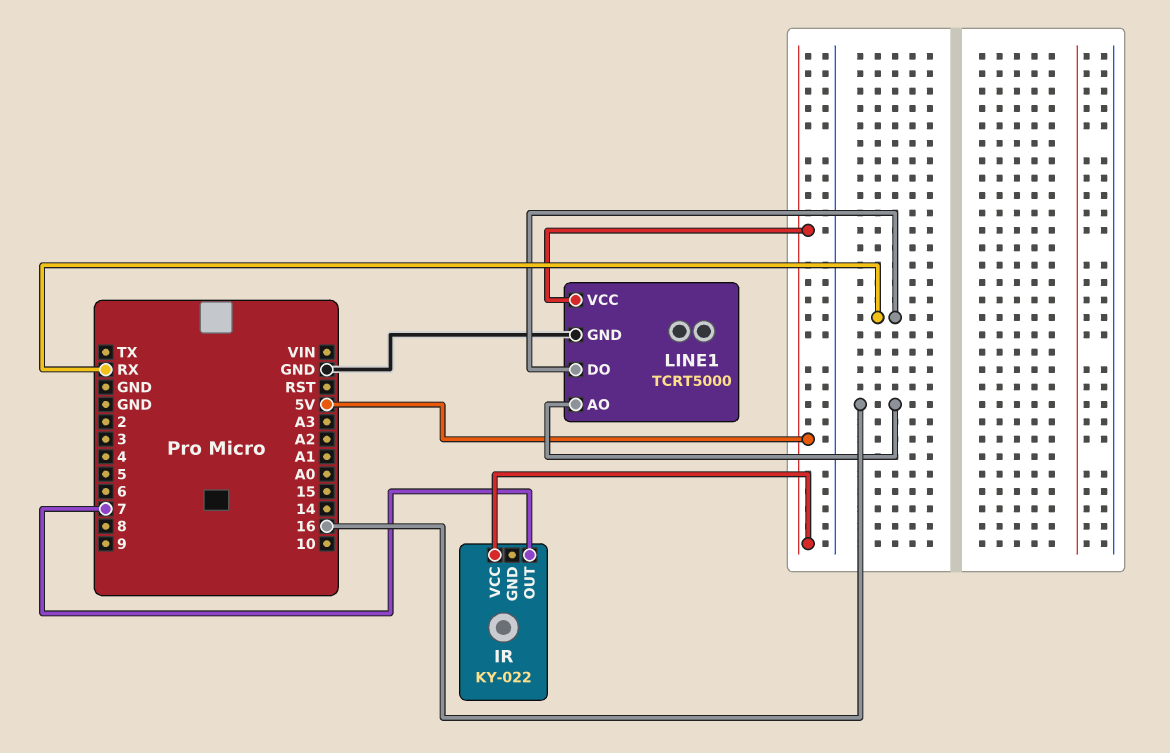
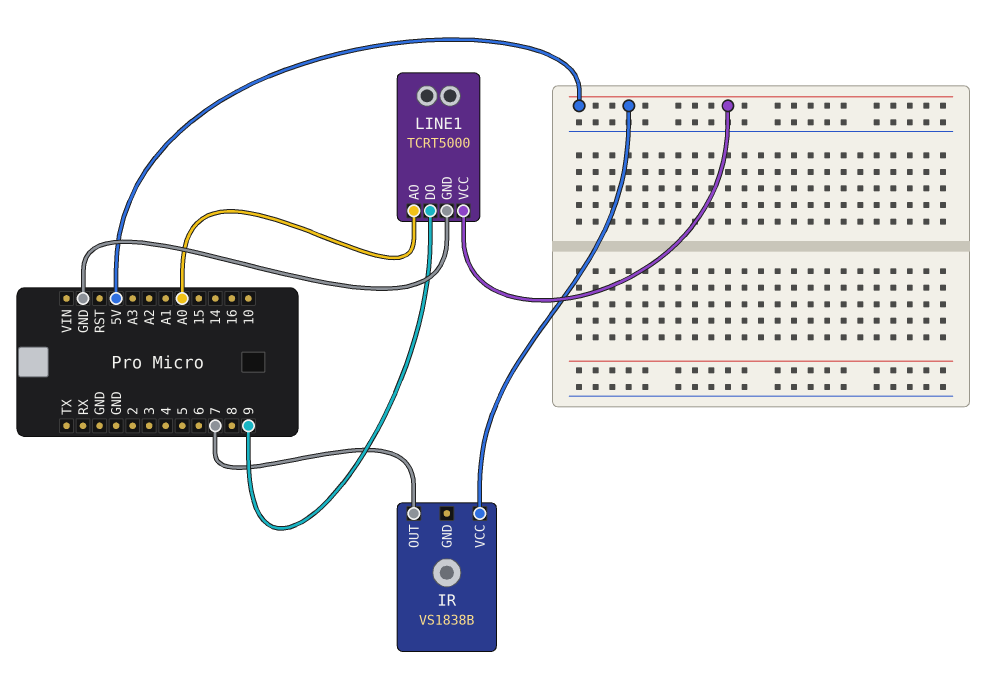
IR: KY-022 -> VS1838B
LINE1 pin AO: 16 -> A0
LINE1 pin DO: RX -> 9

